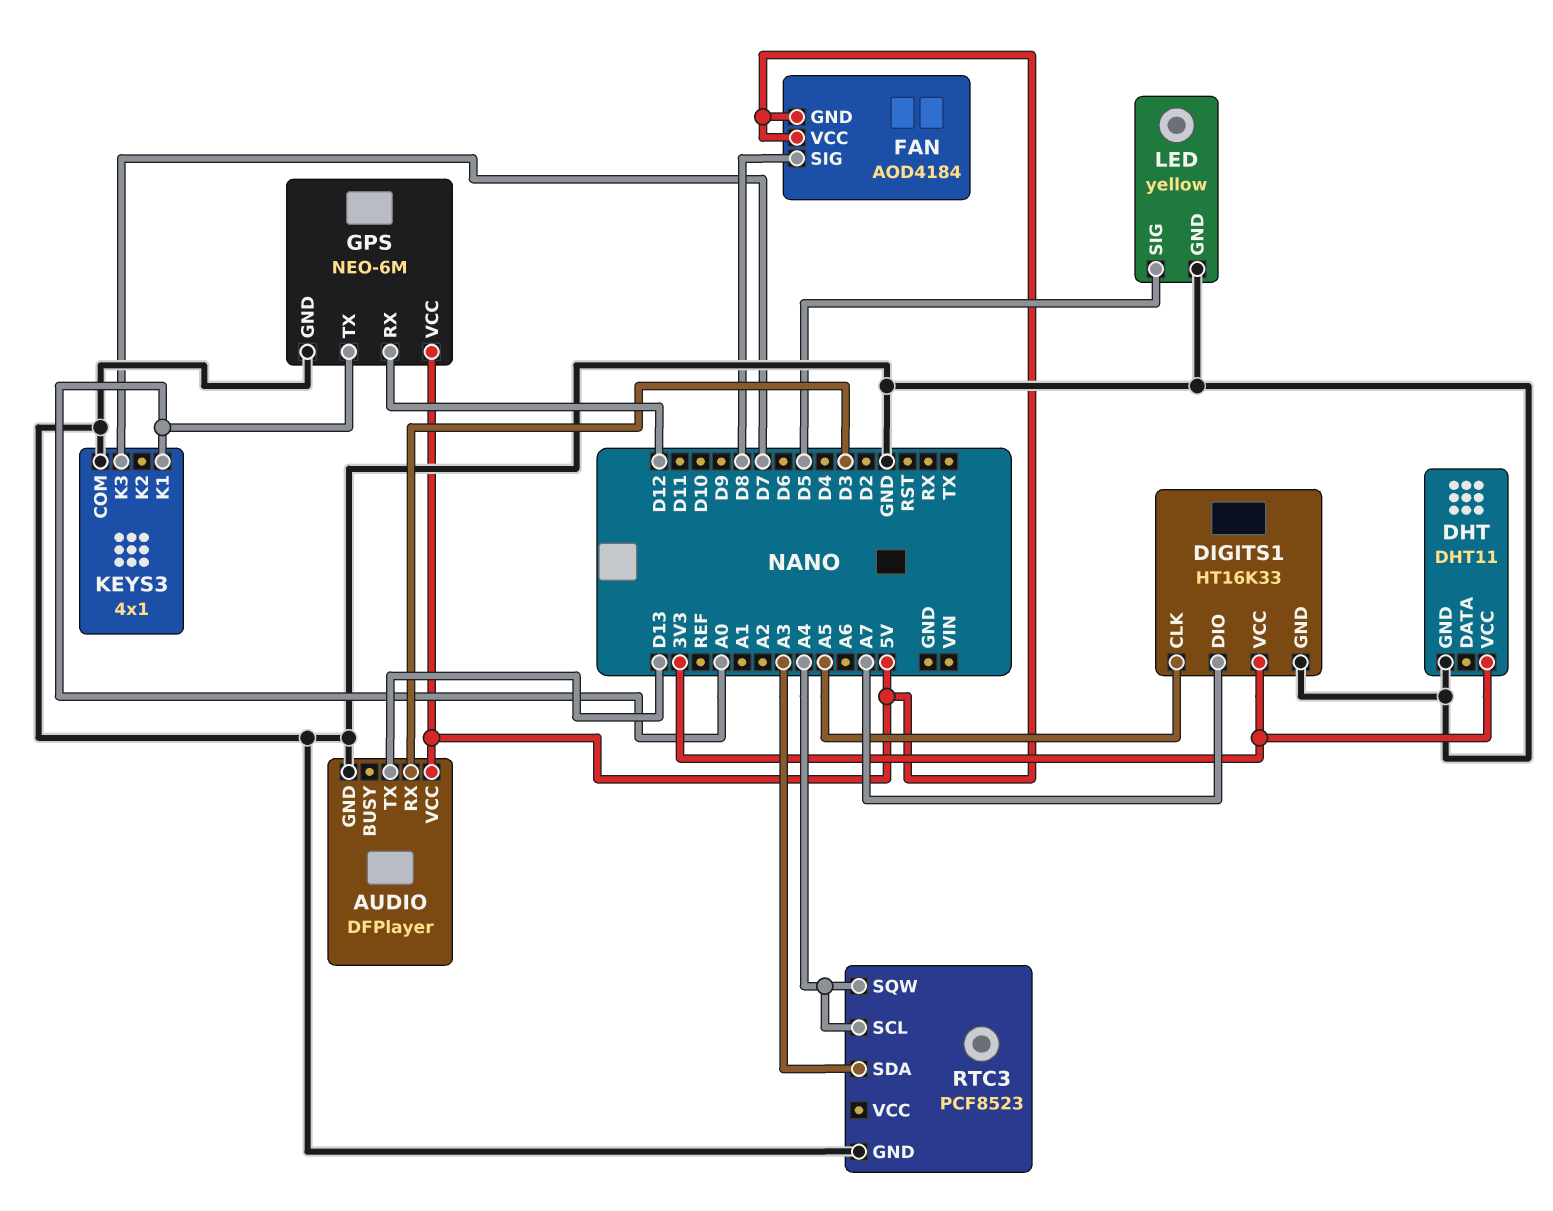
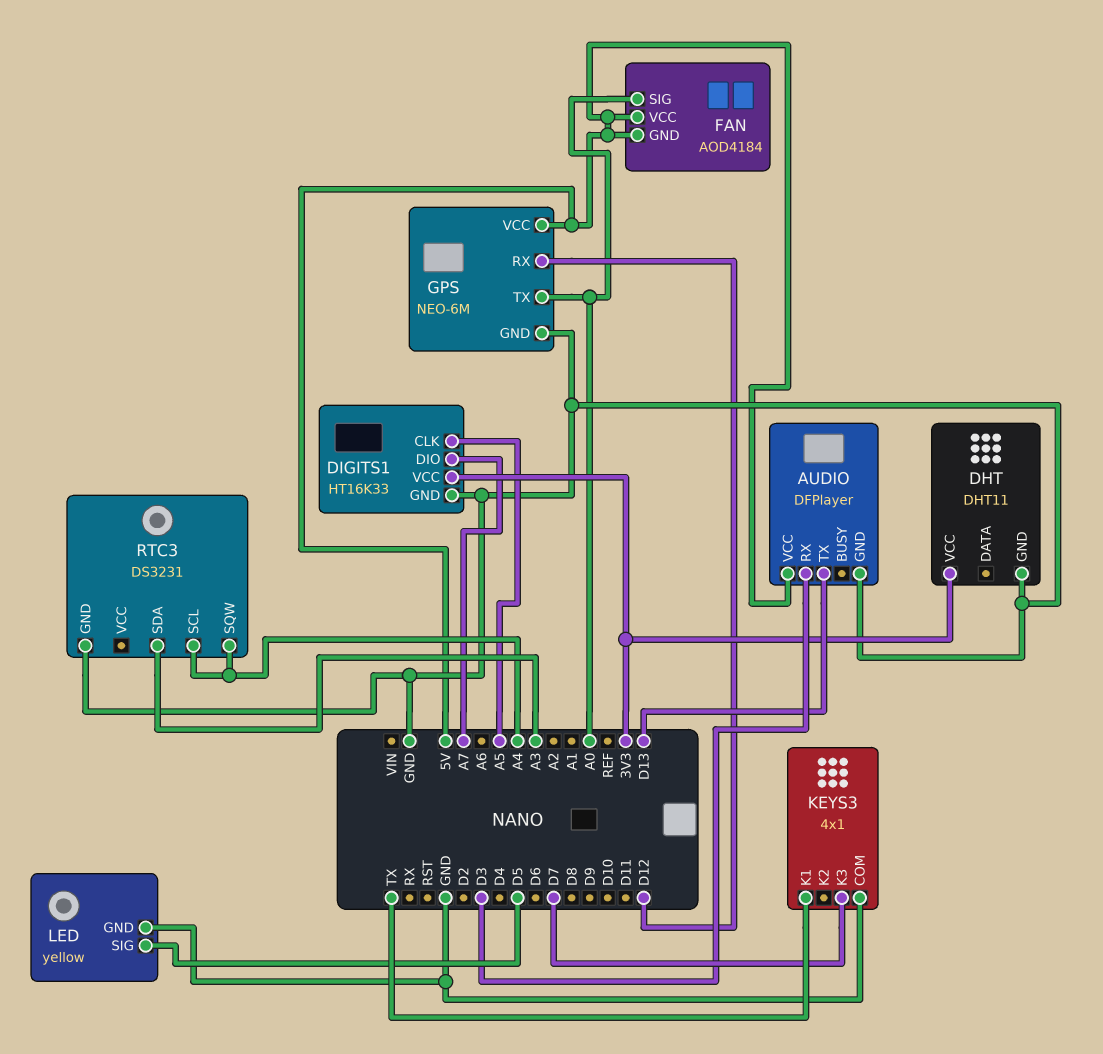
FAN pin SIG: D8 -> A0
KEYS3 pin K1: A0 -> TX
RTC3: PCF8523 -> DS3231

